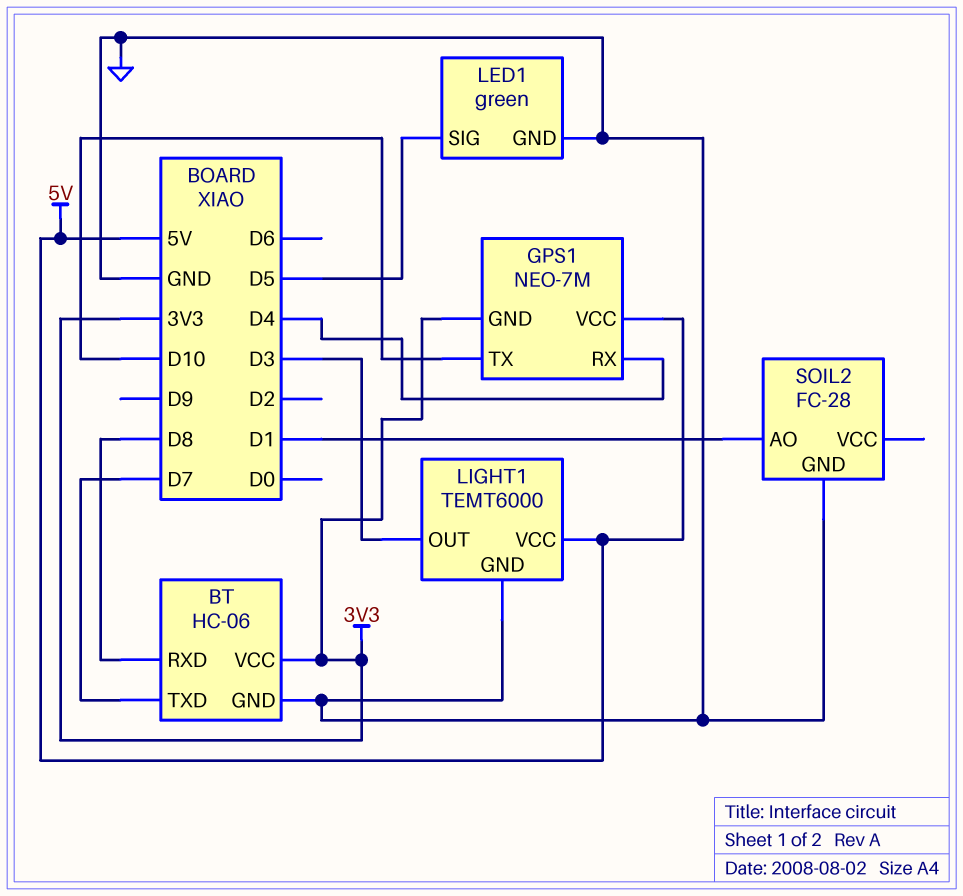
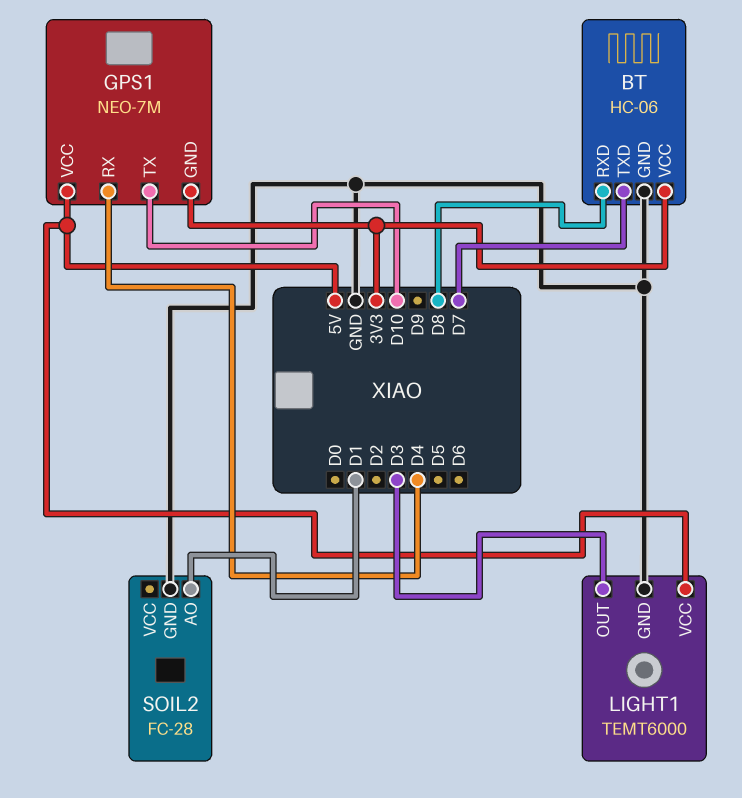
LED1: green -> none
LED1 pin GND: GND -> none
LED1 pin SIG: D5 -> none

